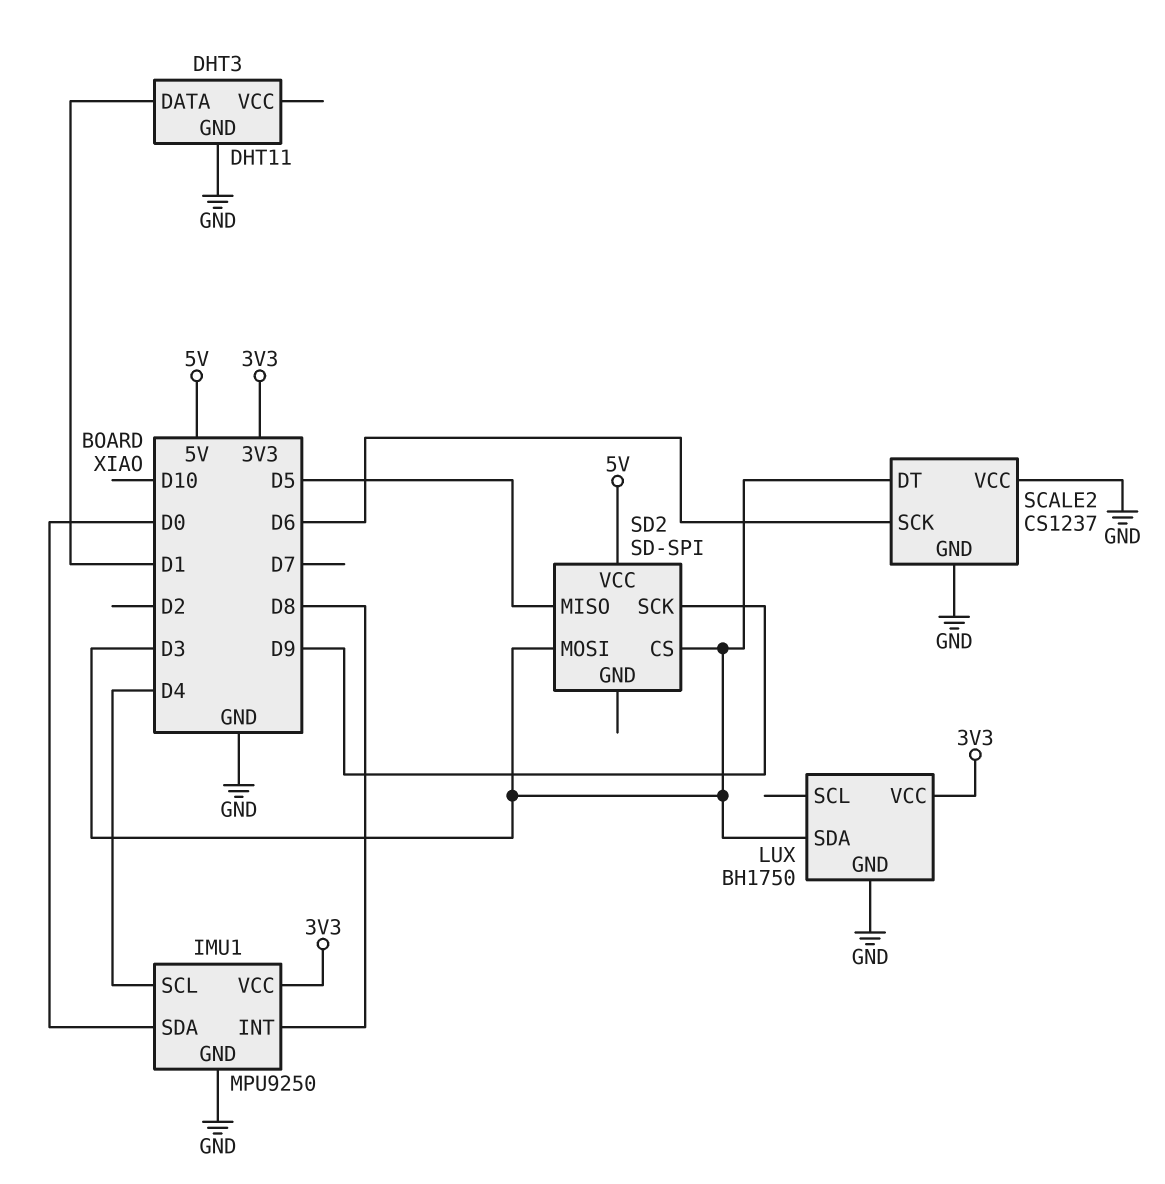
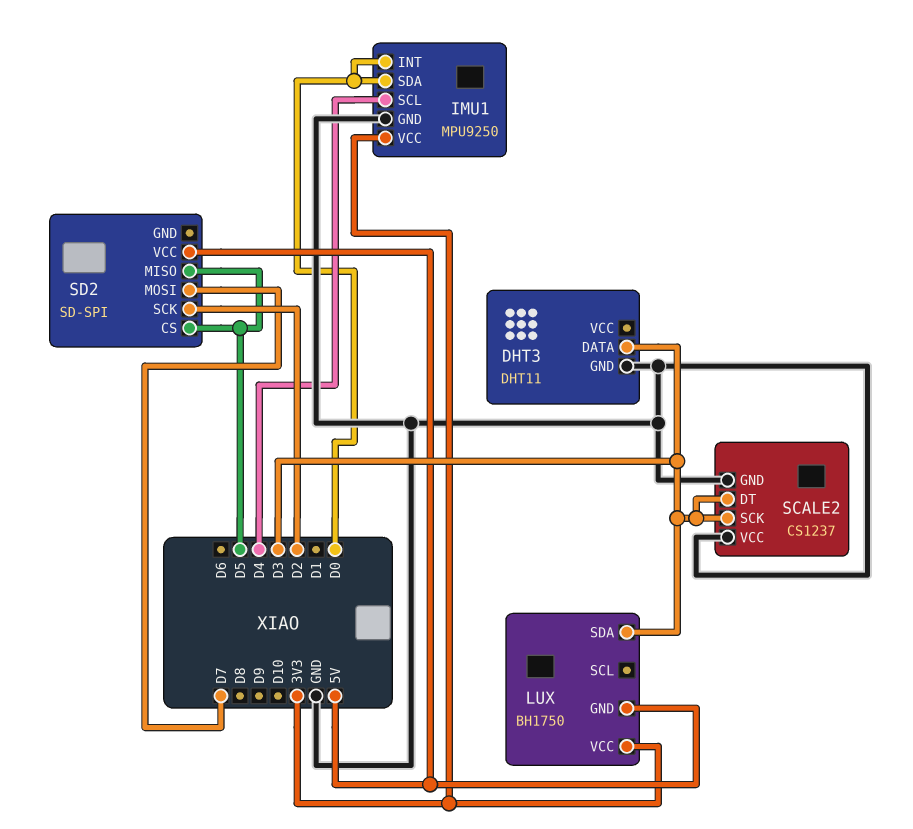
DHT3 pin DATA: D1 -> D3
IMU1 pin INT: D8 -> D0
LUX pin GND: GND -> 5V
SCALE2 pin SCK: D6 -> D3
SD2 pin CS: D3 -> D5
SD2 pin MOSI: D3 -> D7
SD2 pin SCK: D9 -> D2

